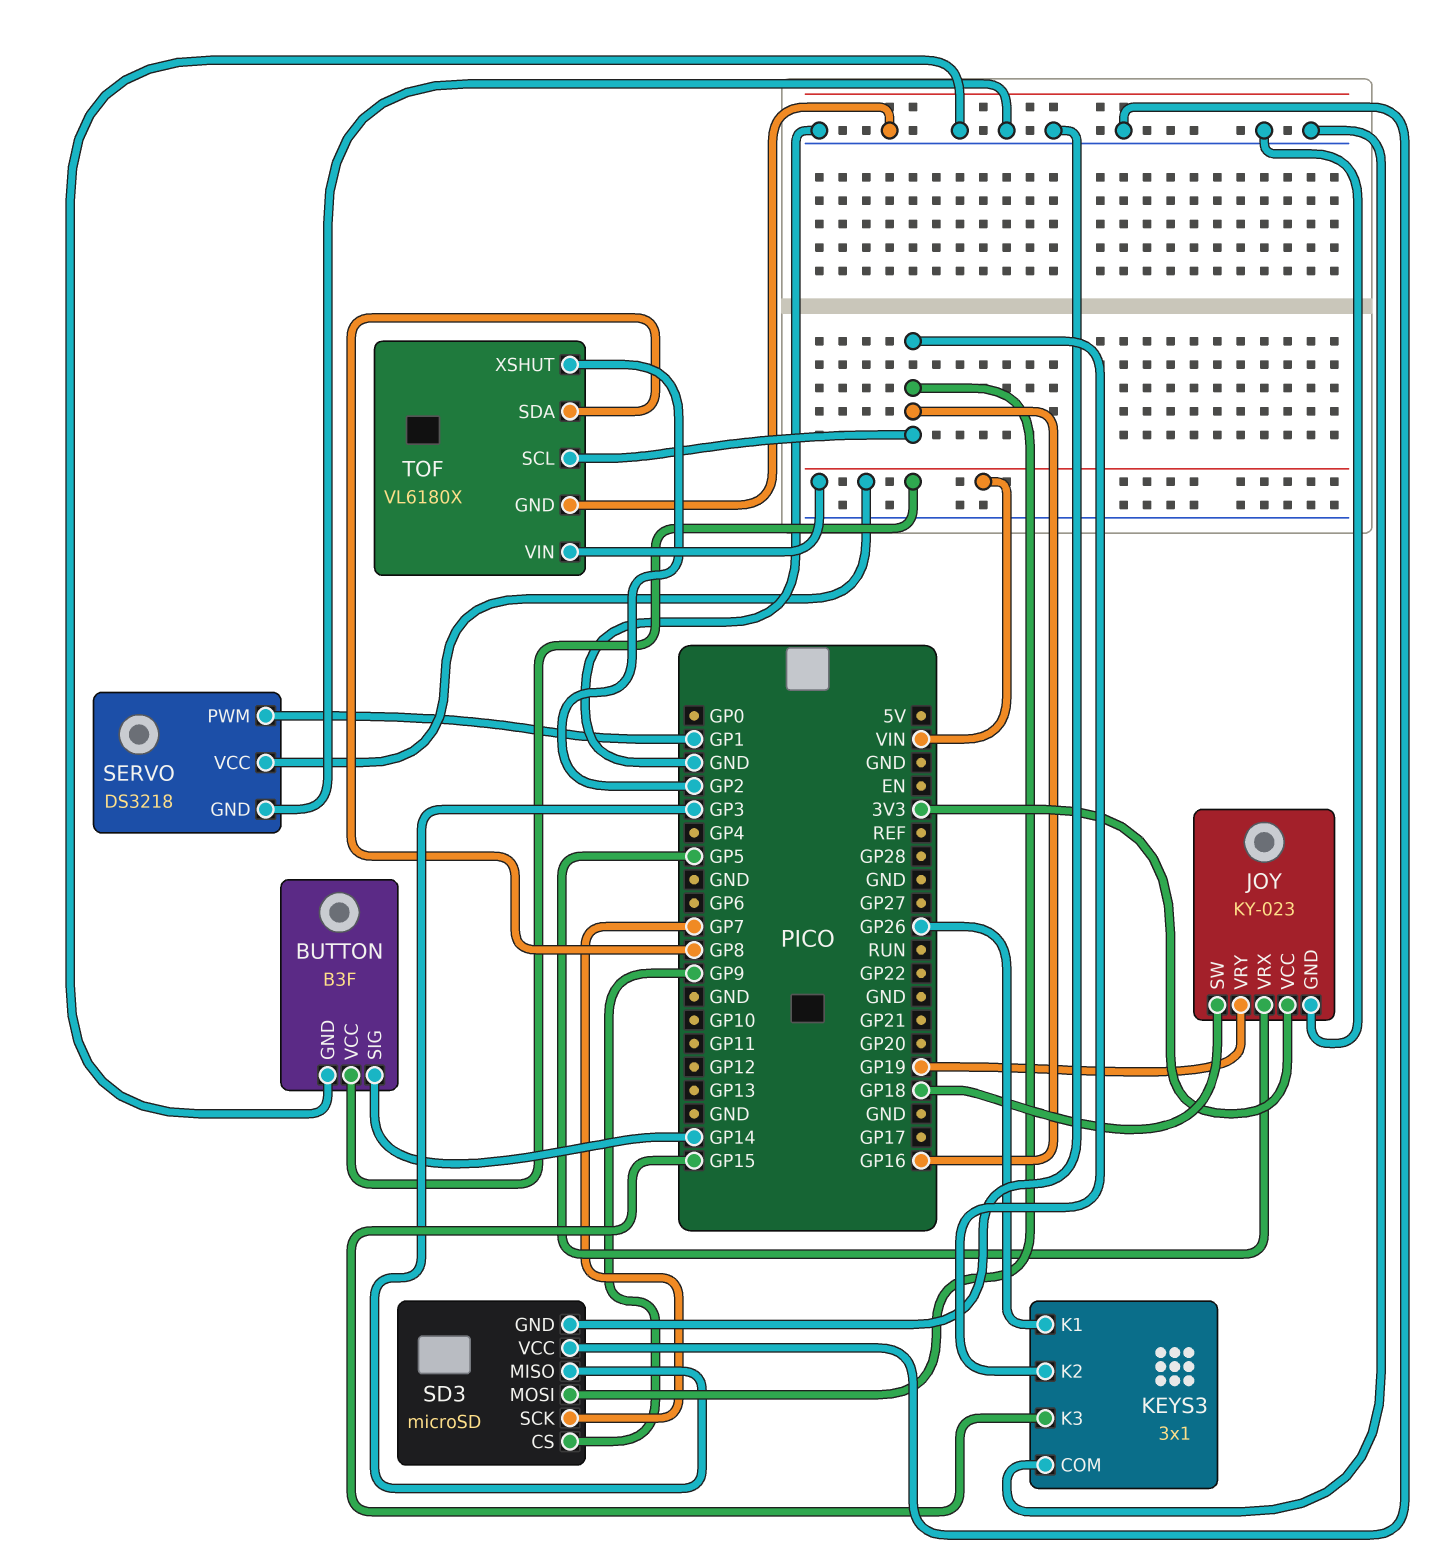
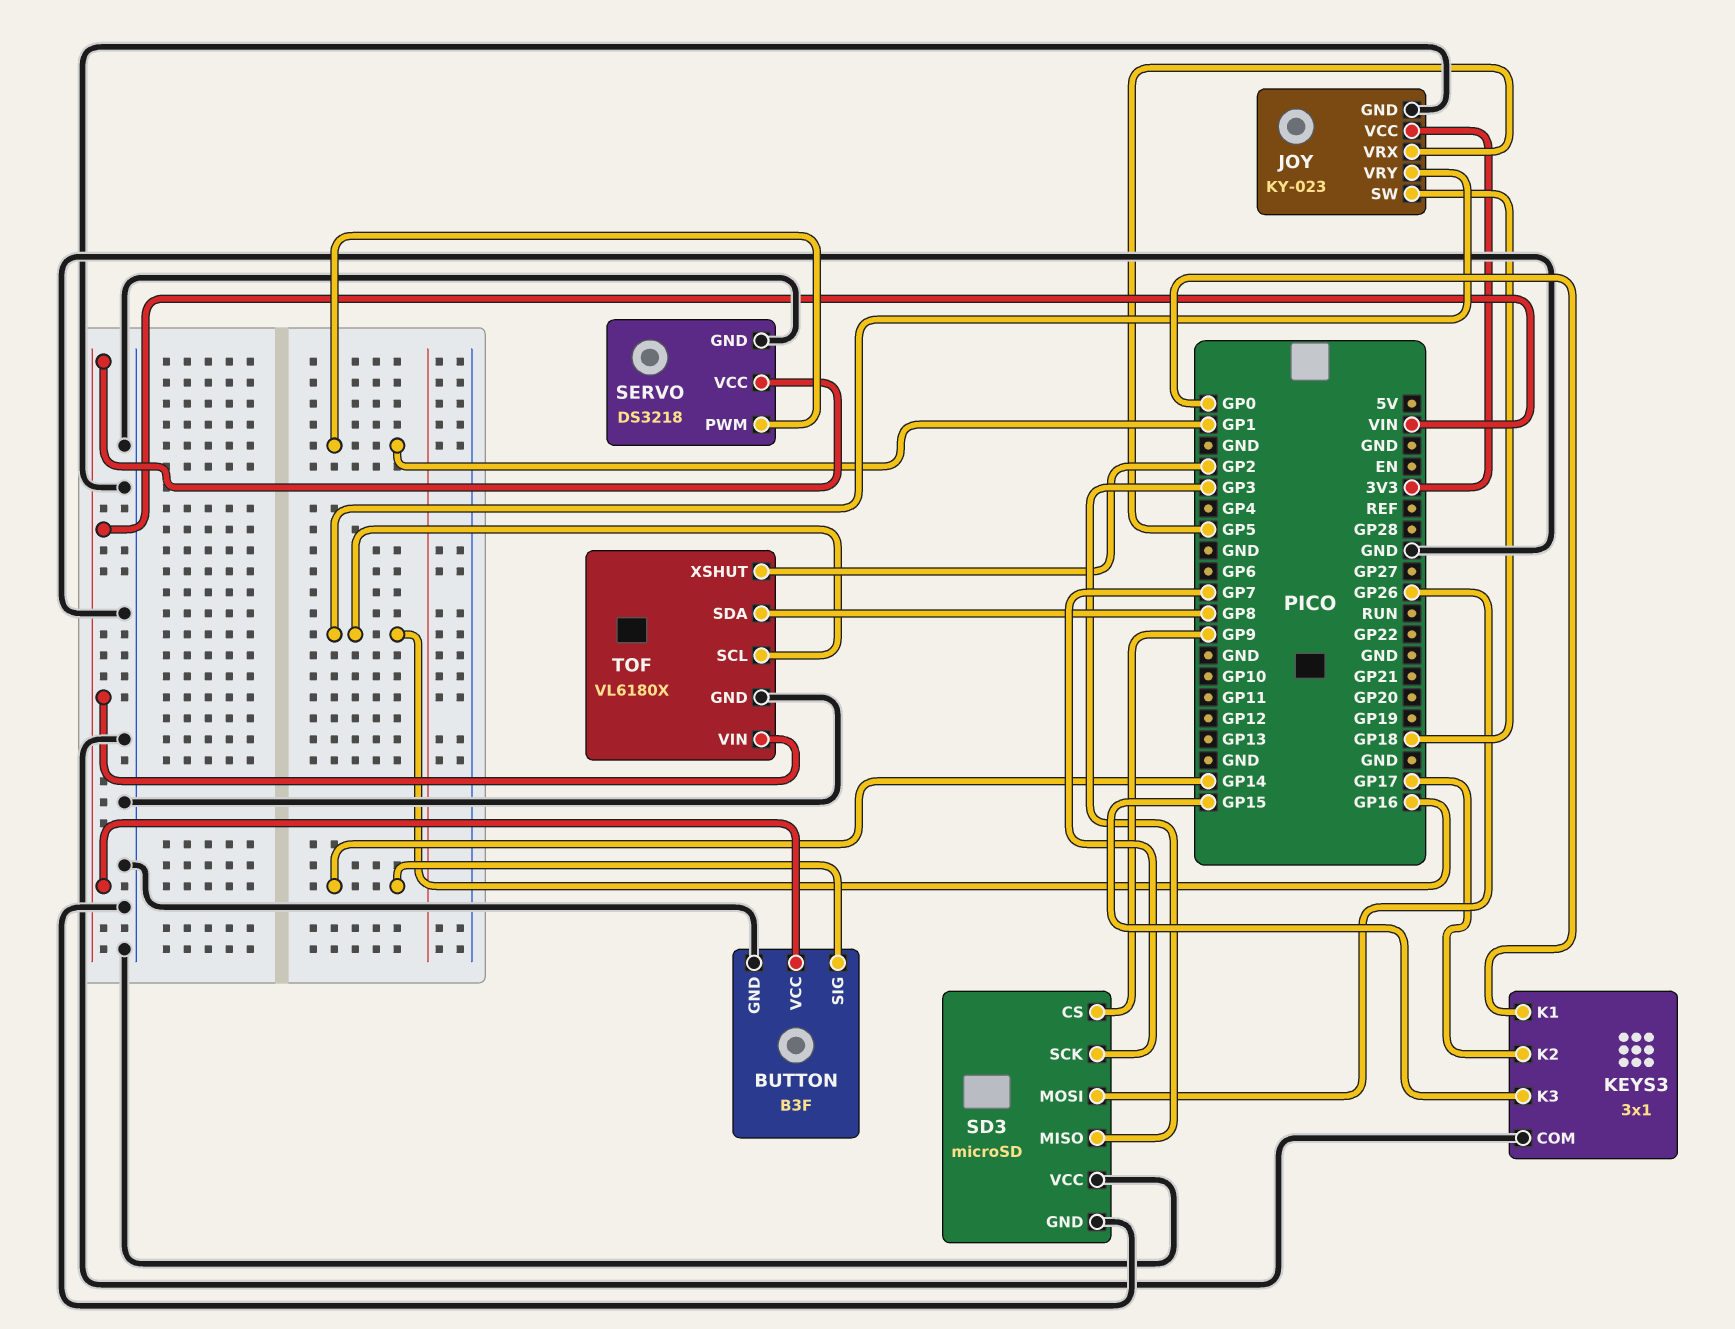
JOY pin VRY: GP19 -> GP16
KEYS3 pin K1: GP26 -> GP0
KEYS3 pin K2: GP16 -> GP17
SD3 pin MOSI: GP16 -> GP26

